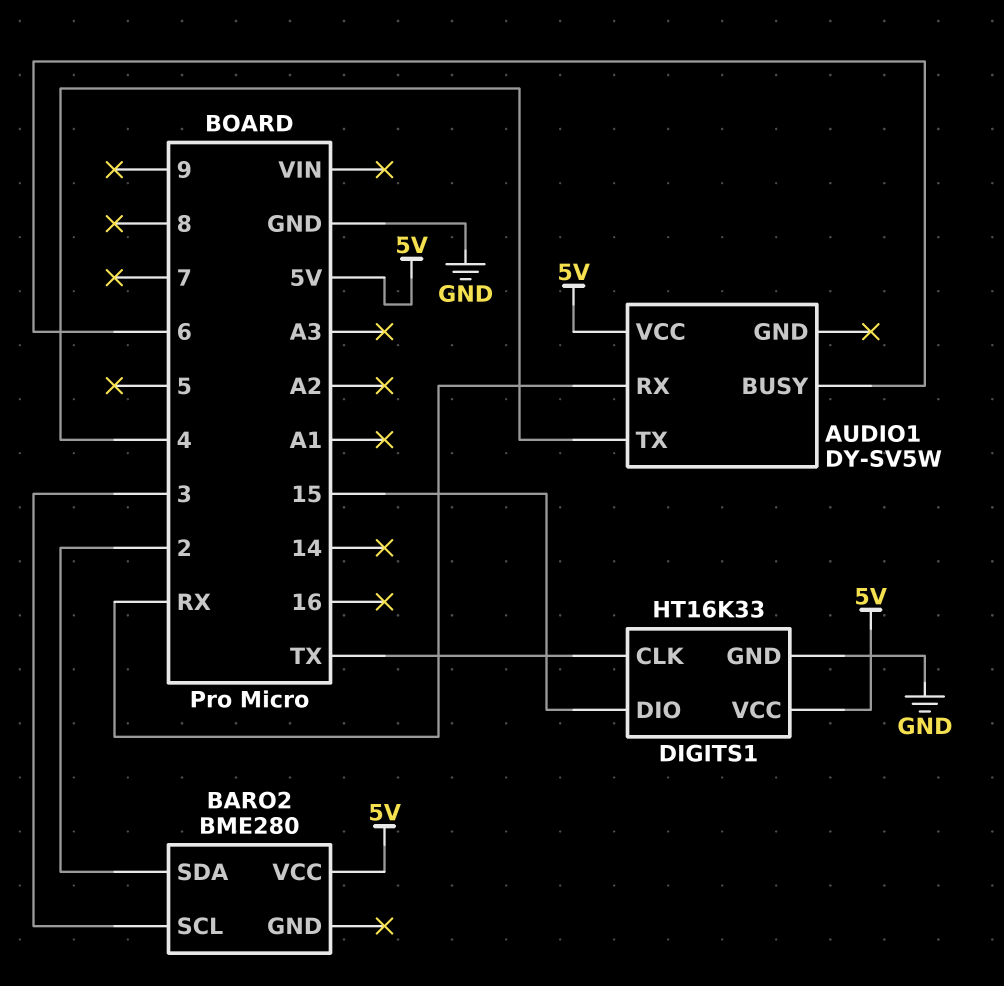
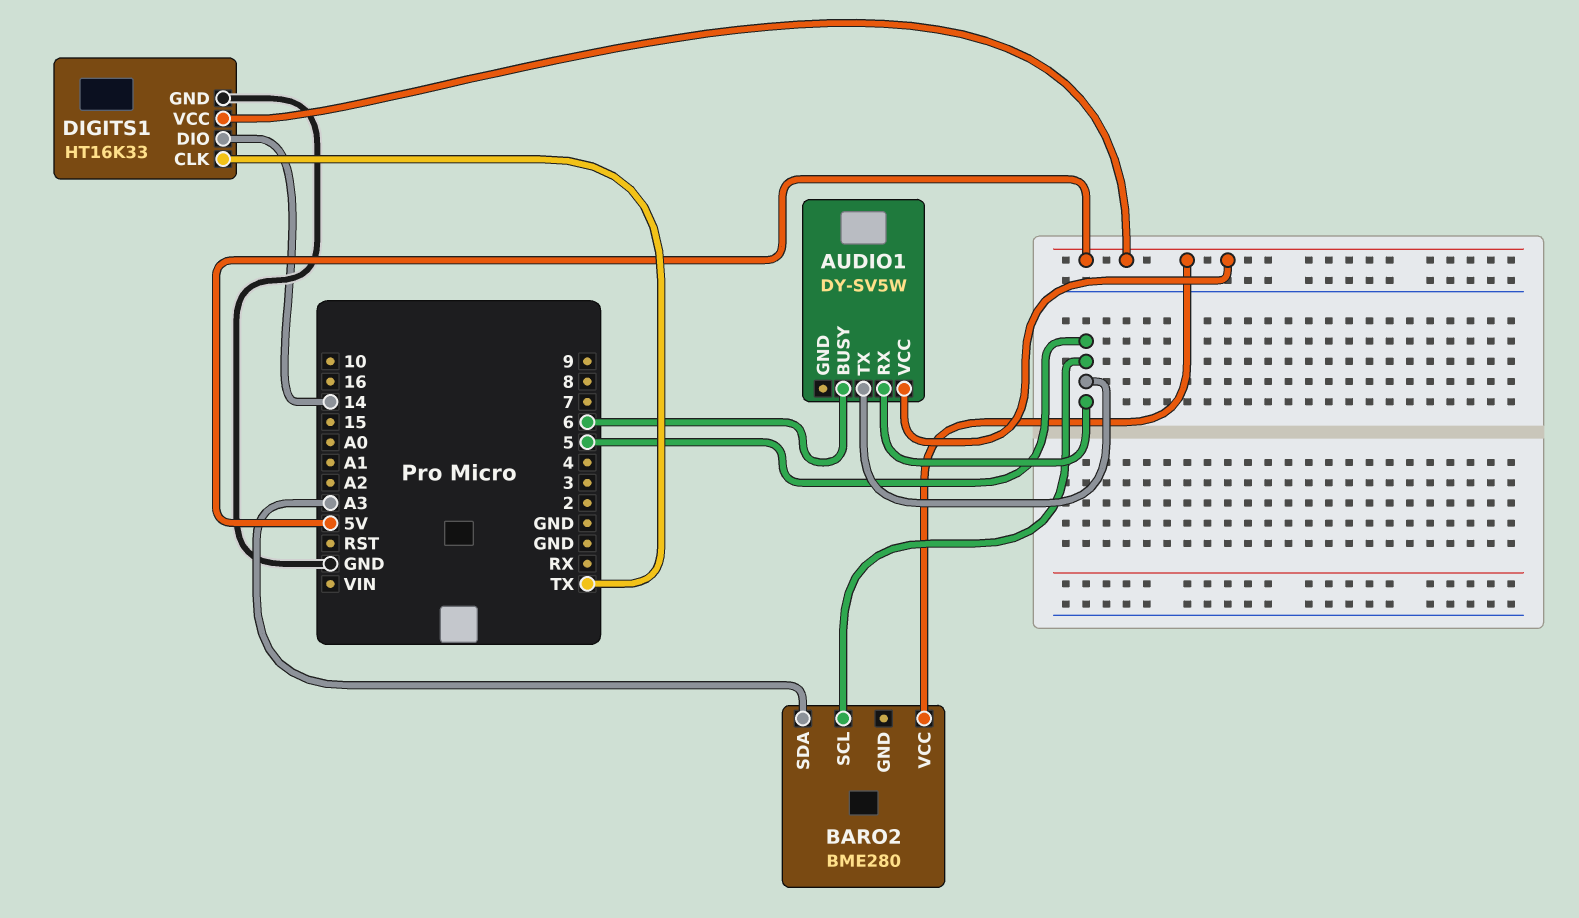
AUDIO1 pin RX: RX -> 5
AUDIO1 pin TX: 4 -> 5
BARO2 pin SCL: 3 -> 5
BARO2 pin SDA: 2 -> A3
DIGITS1 pin DIO: 15 -> 14

